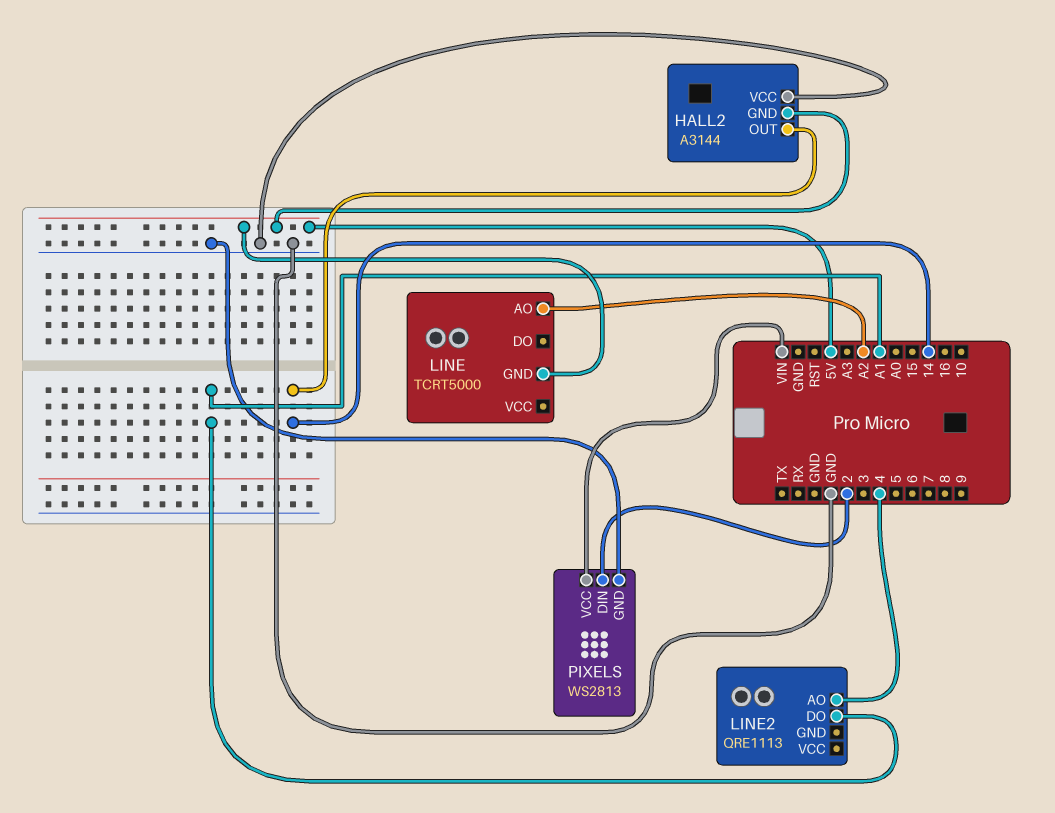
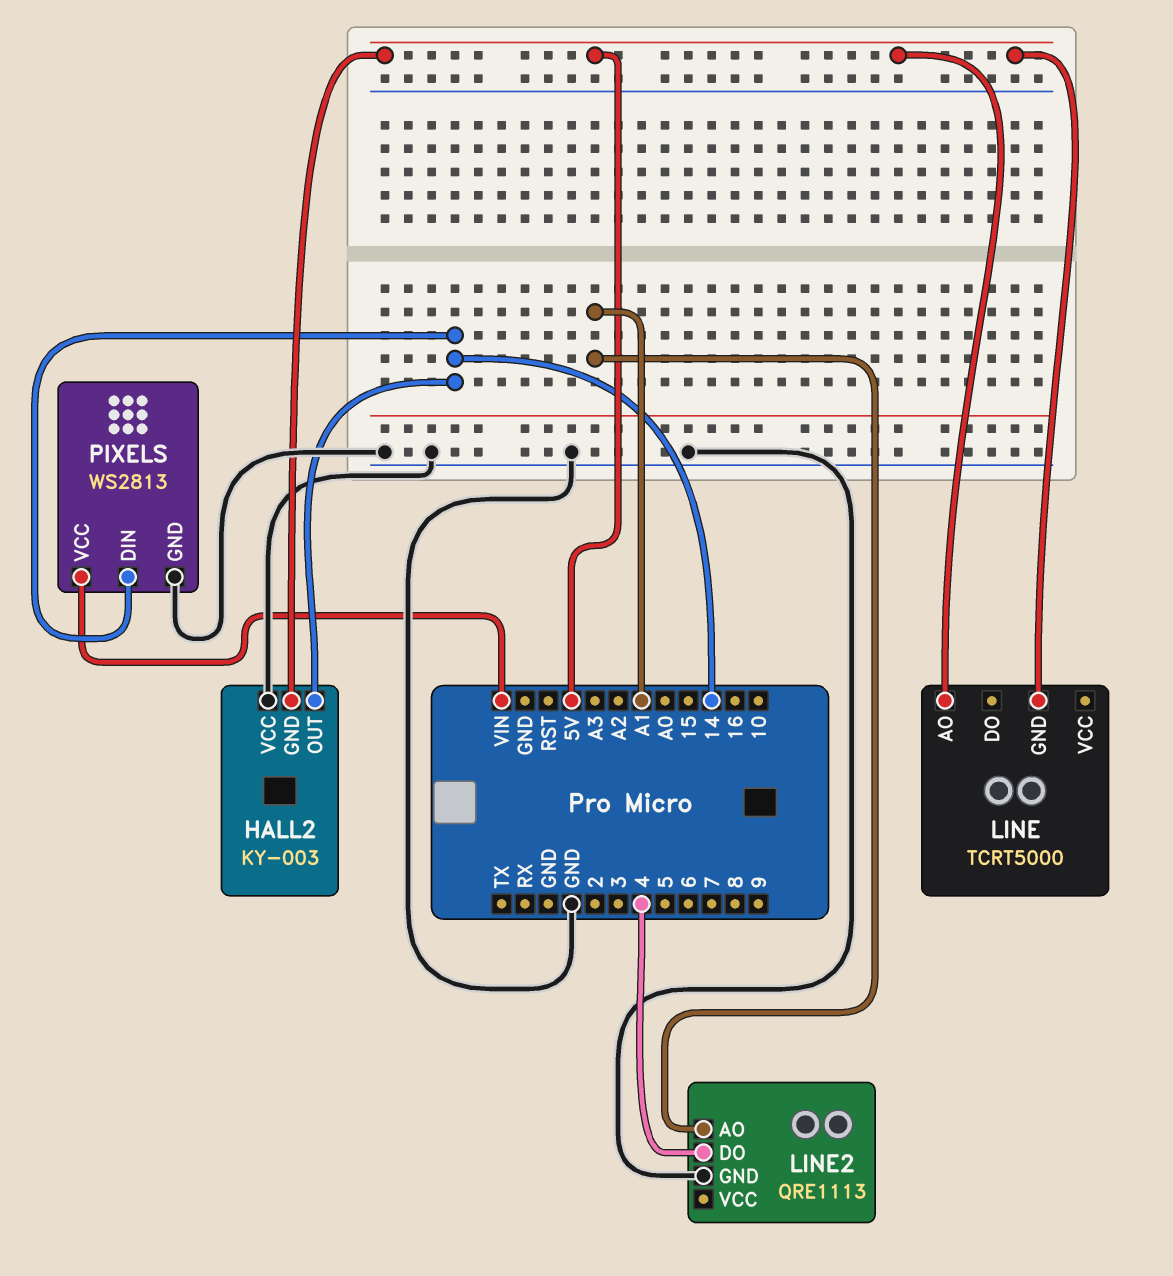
HALL2: A3144 -> KY-003
LINE pin AO: A2 -> 5V
LINE2 pin AO: 4 -> A1
LINE2 pin DO: A1 -> 4
LINE2 pin GND: none -> GND
PIXELS pin DIN: 2 -> 14

